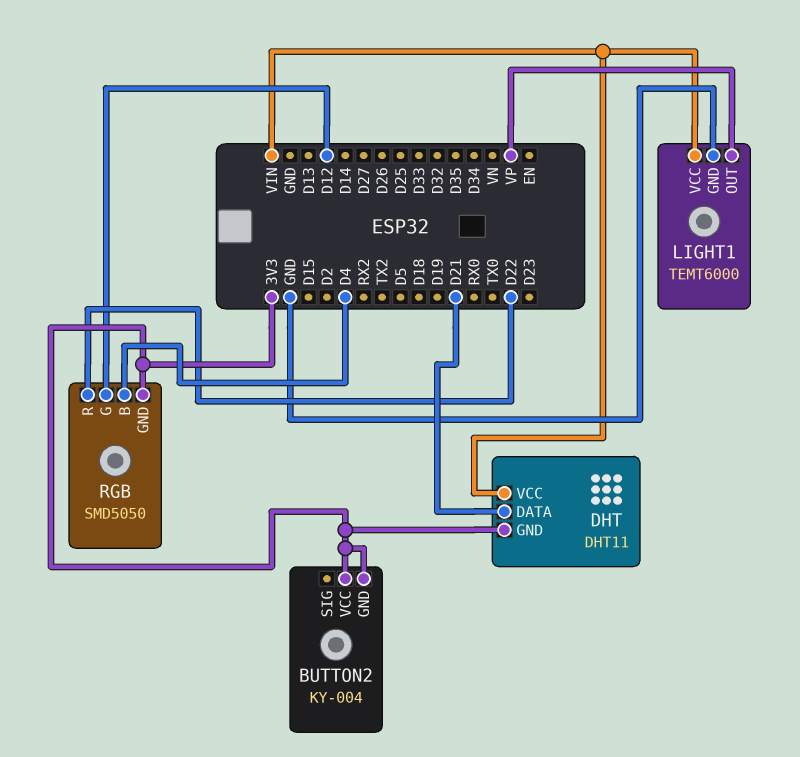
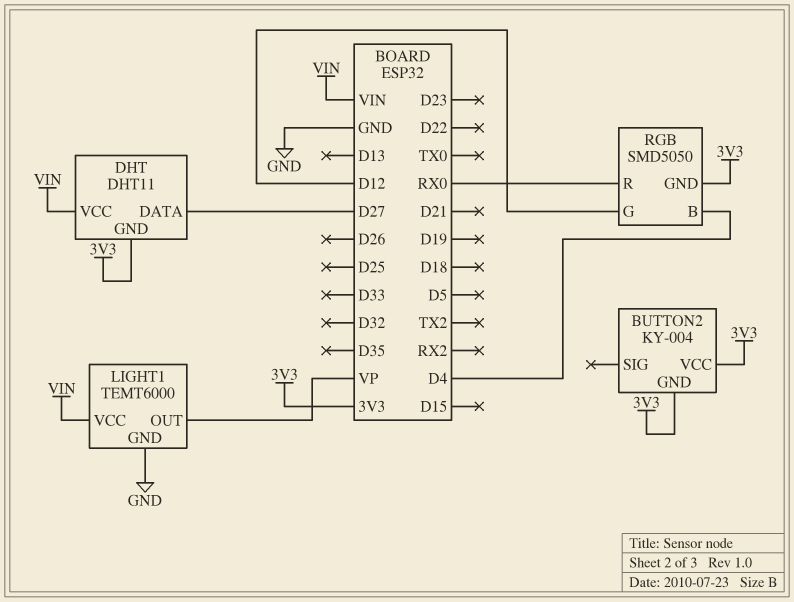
DHT pin DATA: D21 -> D27
RGB pin R: D22 -> RX0

